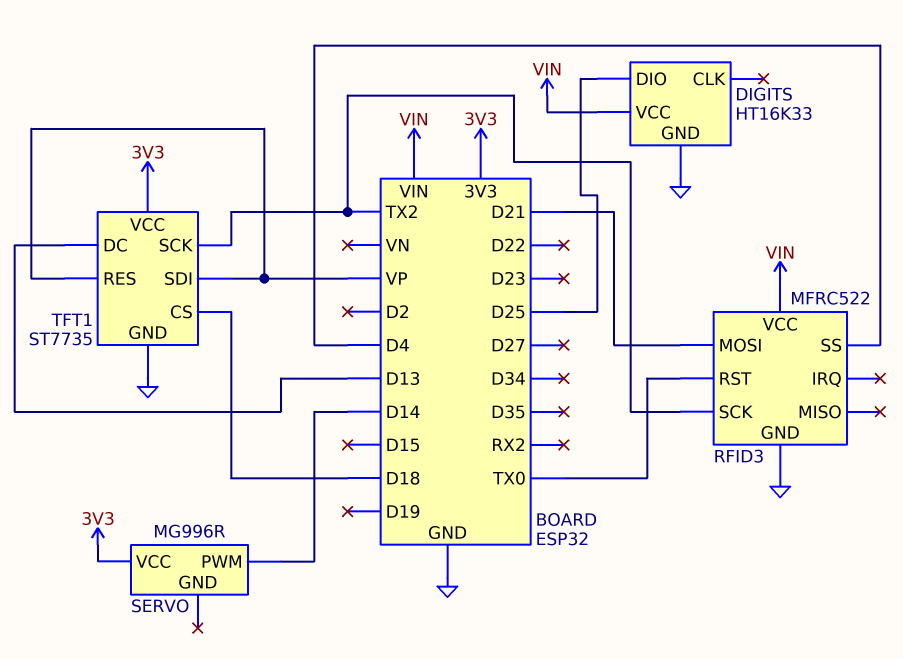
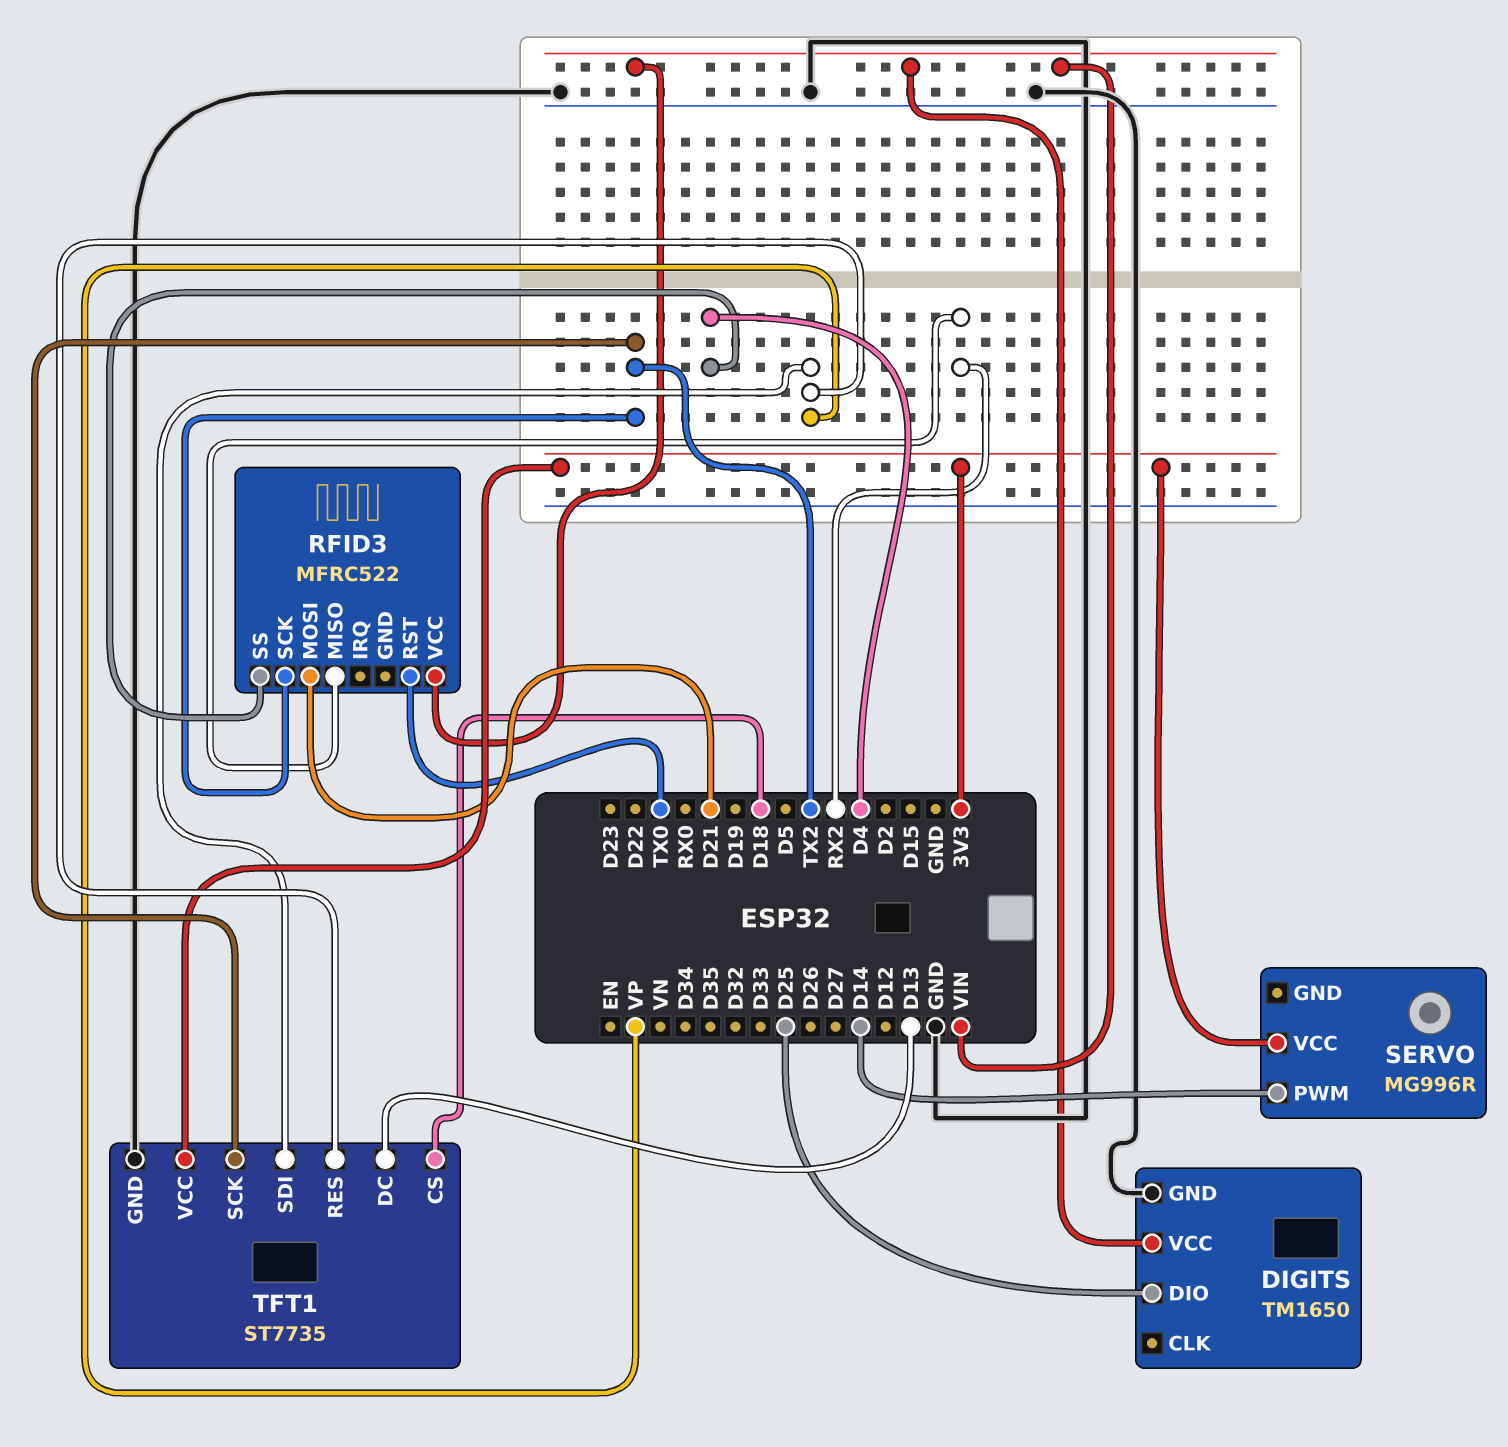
DIGITS: HT16K33 -> TM1650
RFID3 pin GND: GND -> none
RFID3 pin MISO: none -> RX2

